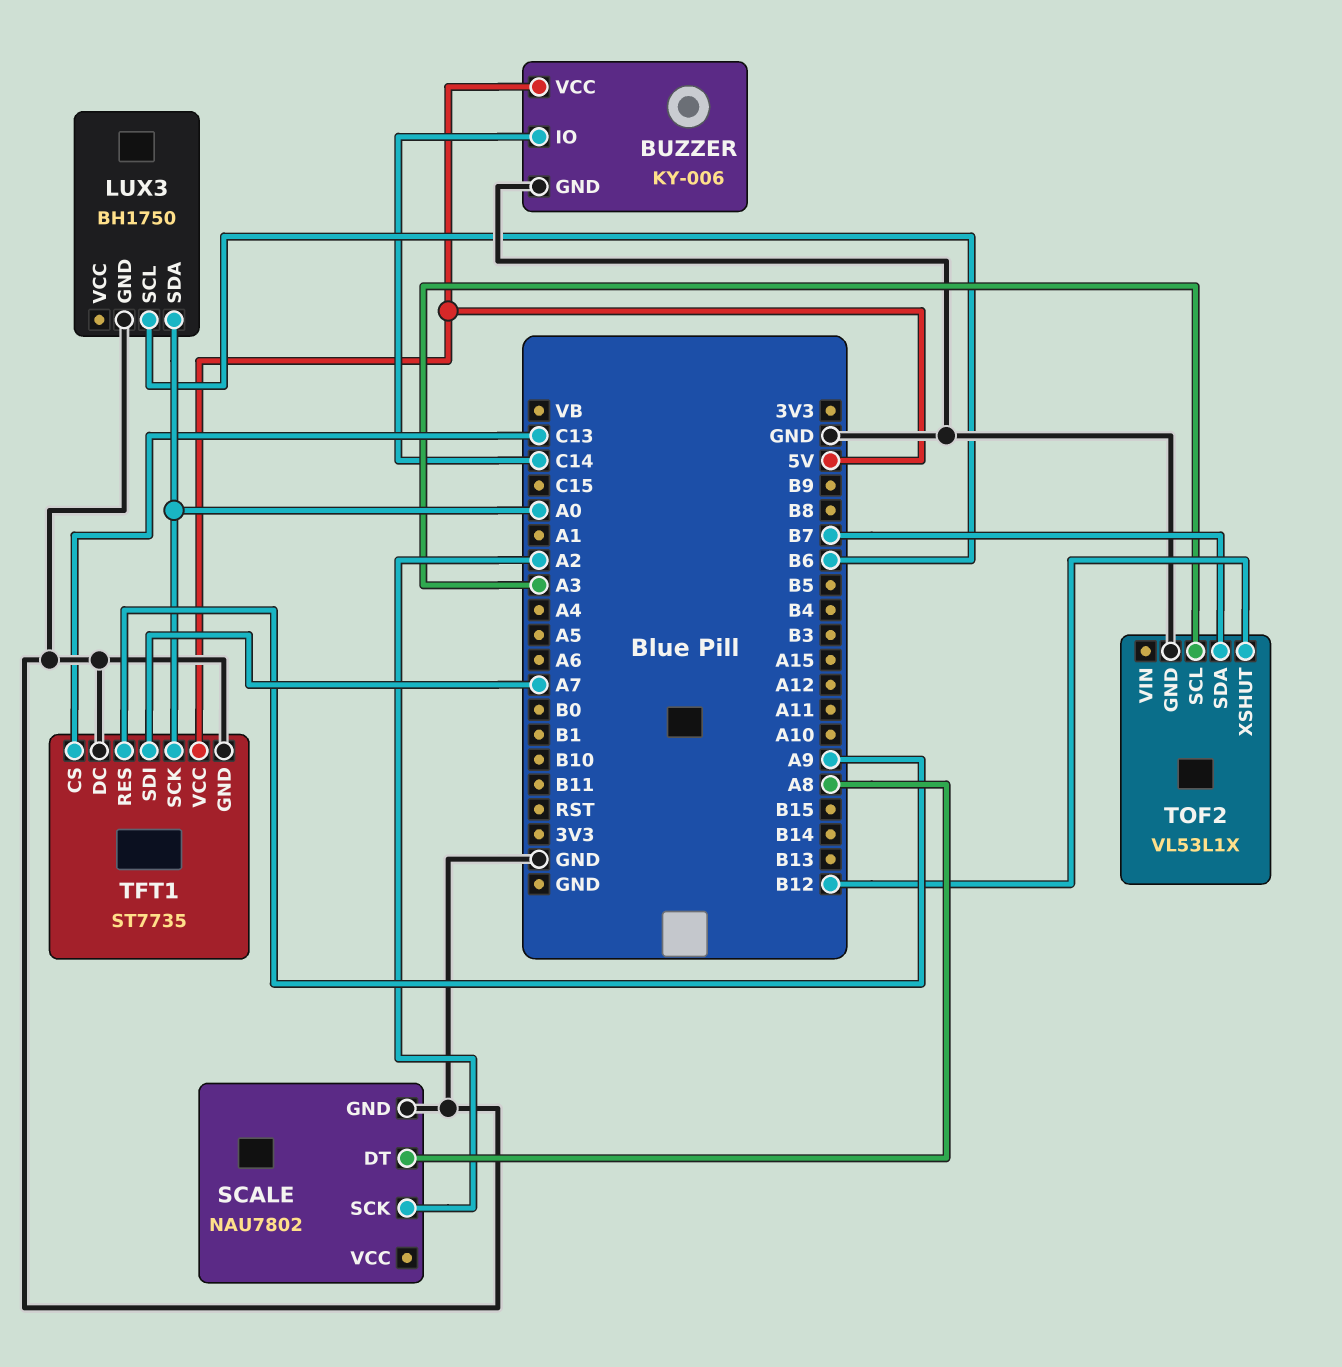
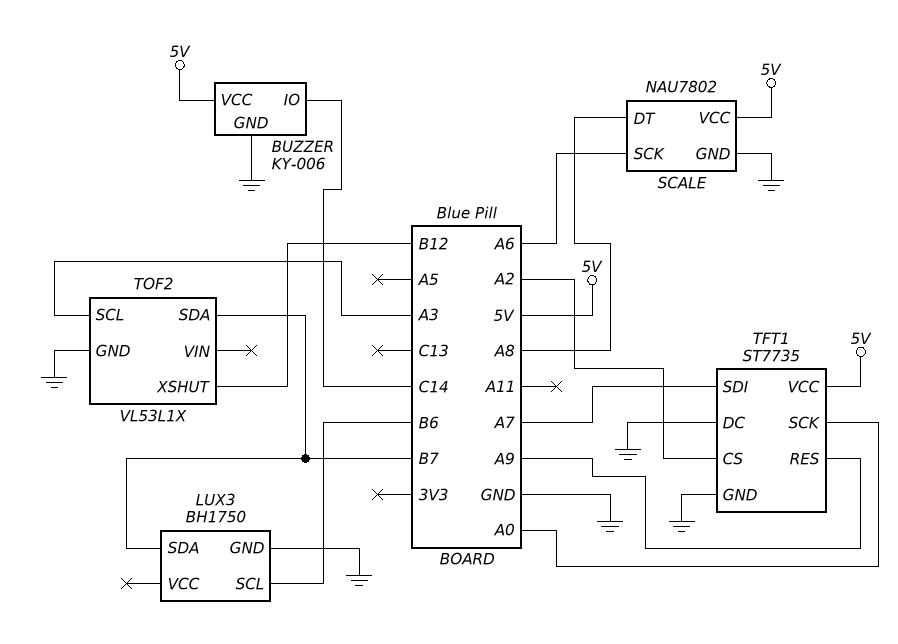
LUX3 pin SDA: A0 -> B7
SCALE pin SCK: A2 -> A6
SCALE pin VCC: none -> 5V
TFT1 pin CS: C13 -> A2

